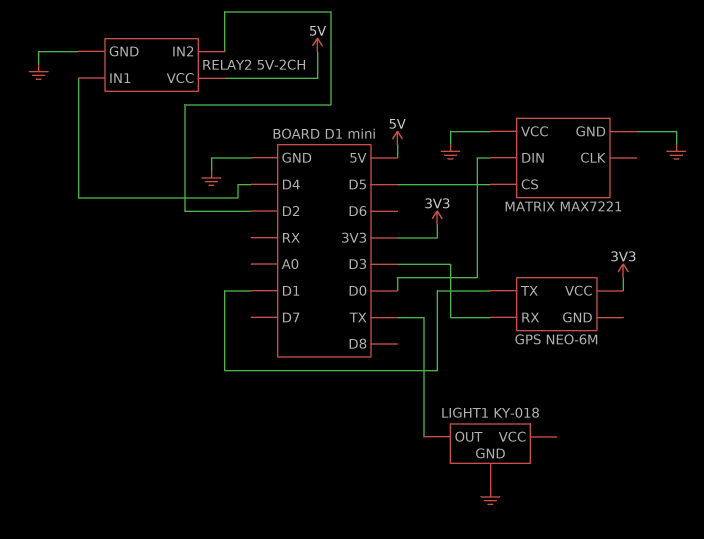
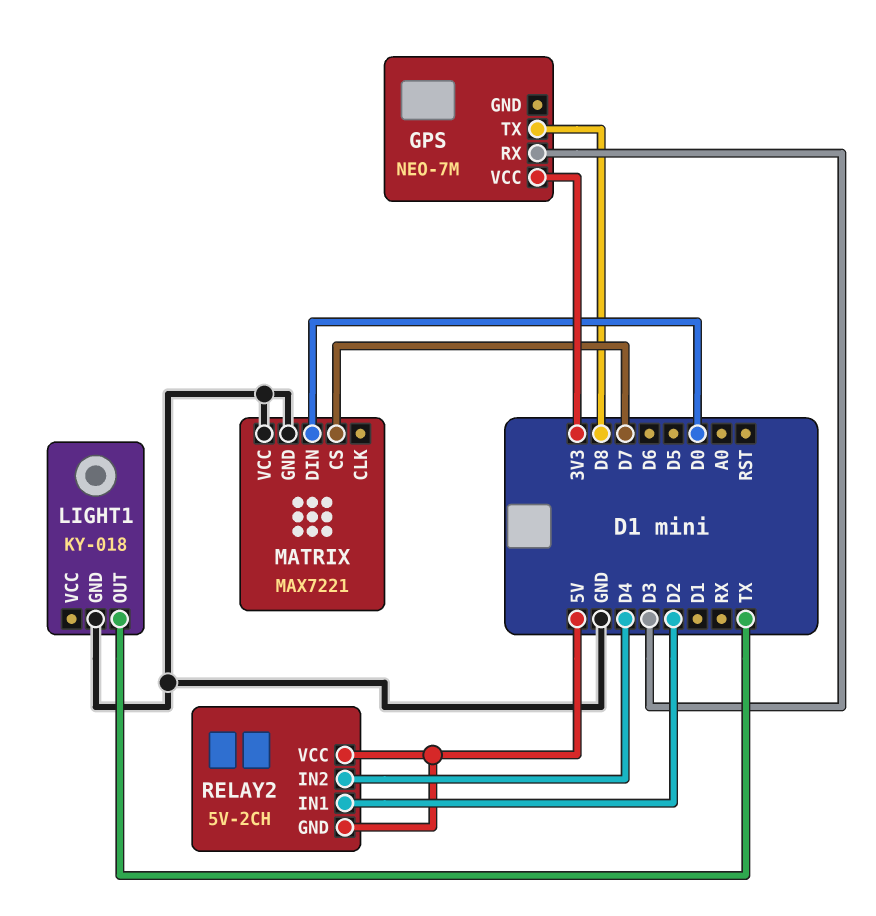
GPS: NEO-6M -> NEO-7M
GPS pin TX: D1 -> D8
MATRIX pin CS: D5 -> D7
RELAY2 pin GND: GND -> 5V
RELAY2 pin IN1: D4 -> D2
RELAY2 pin IN2: D2 -> D4

